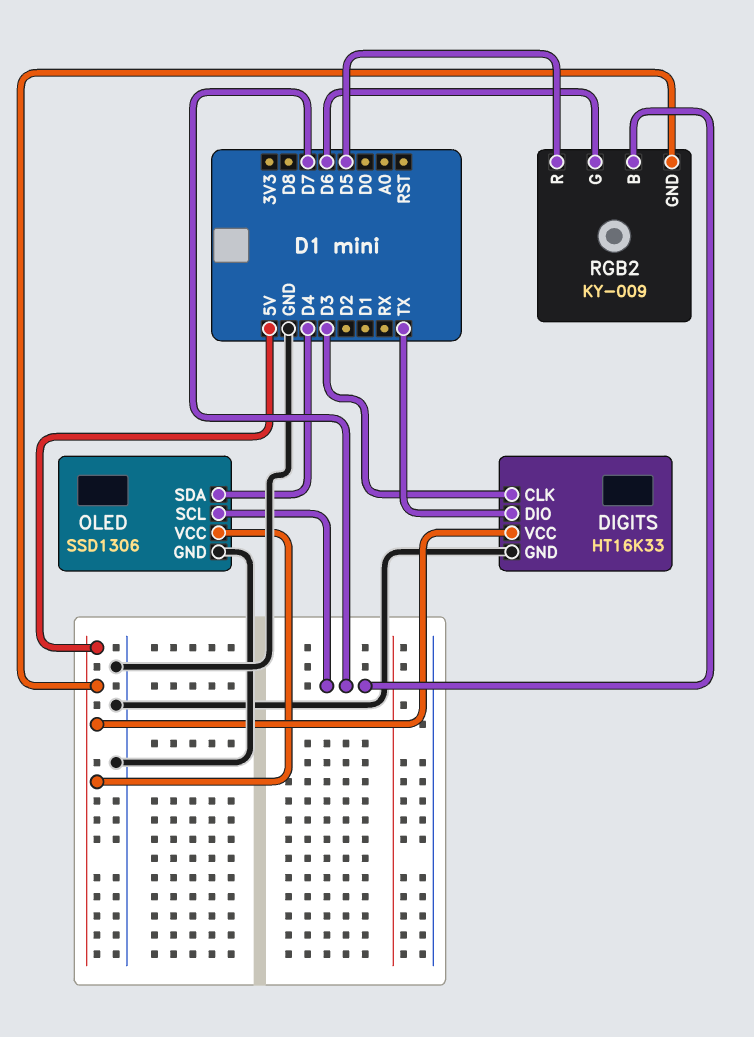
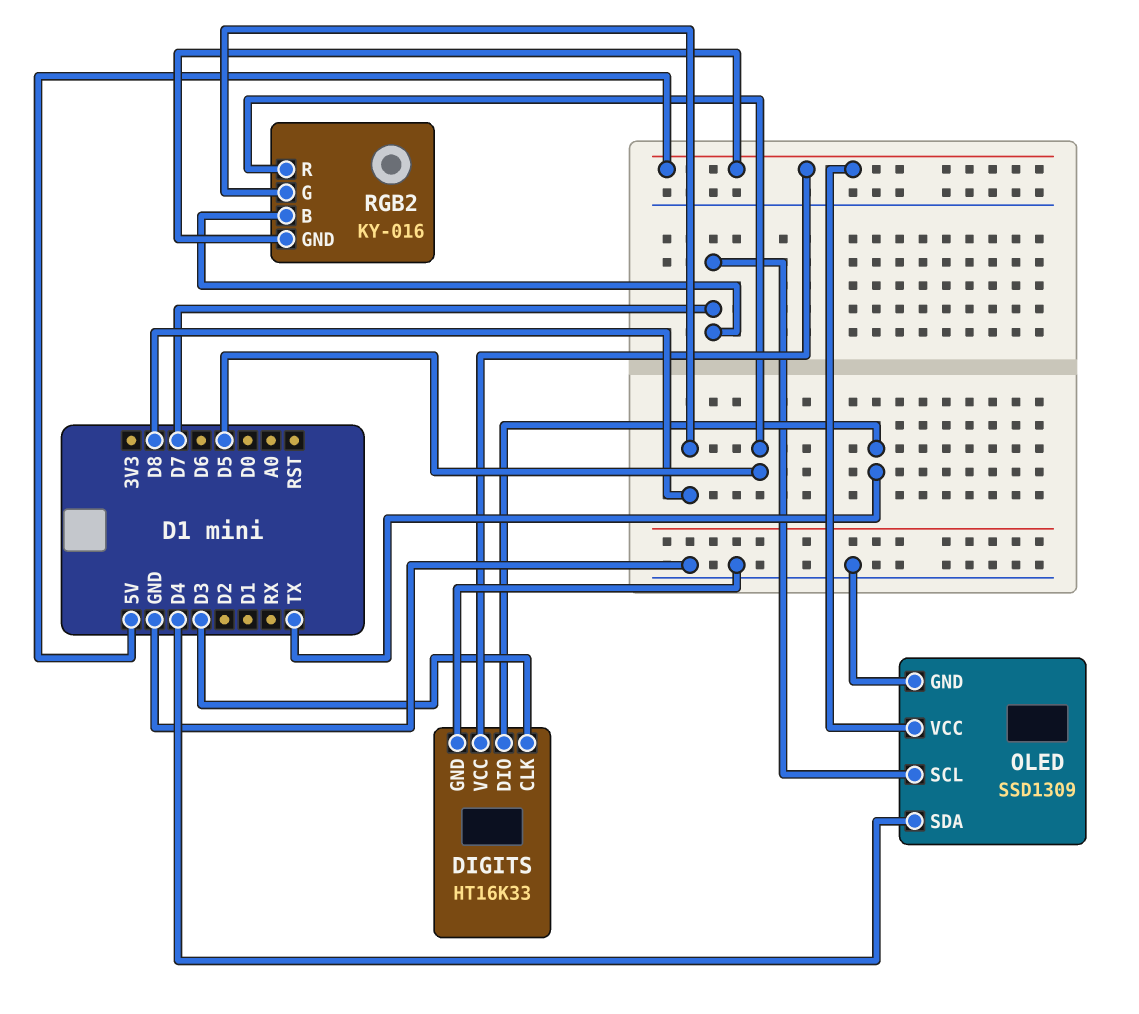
OLED: SSD1306 -> SSD1309
RGB2: KY-009 -> KY-016
RGB2 pin G: D6 -> D8

